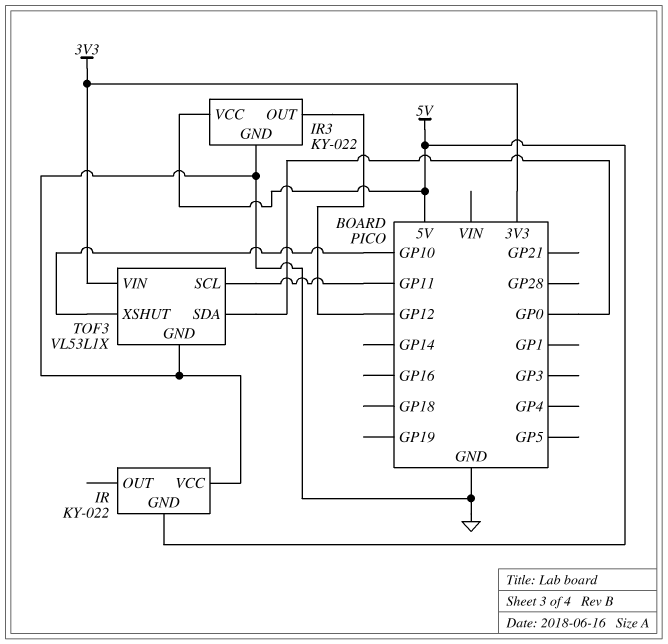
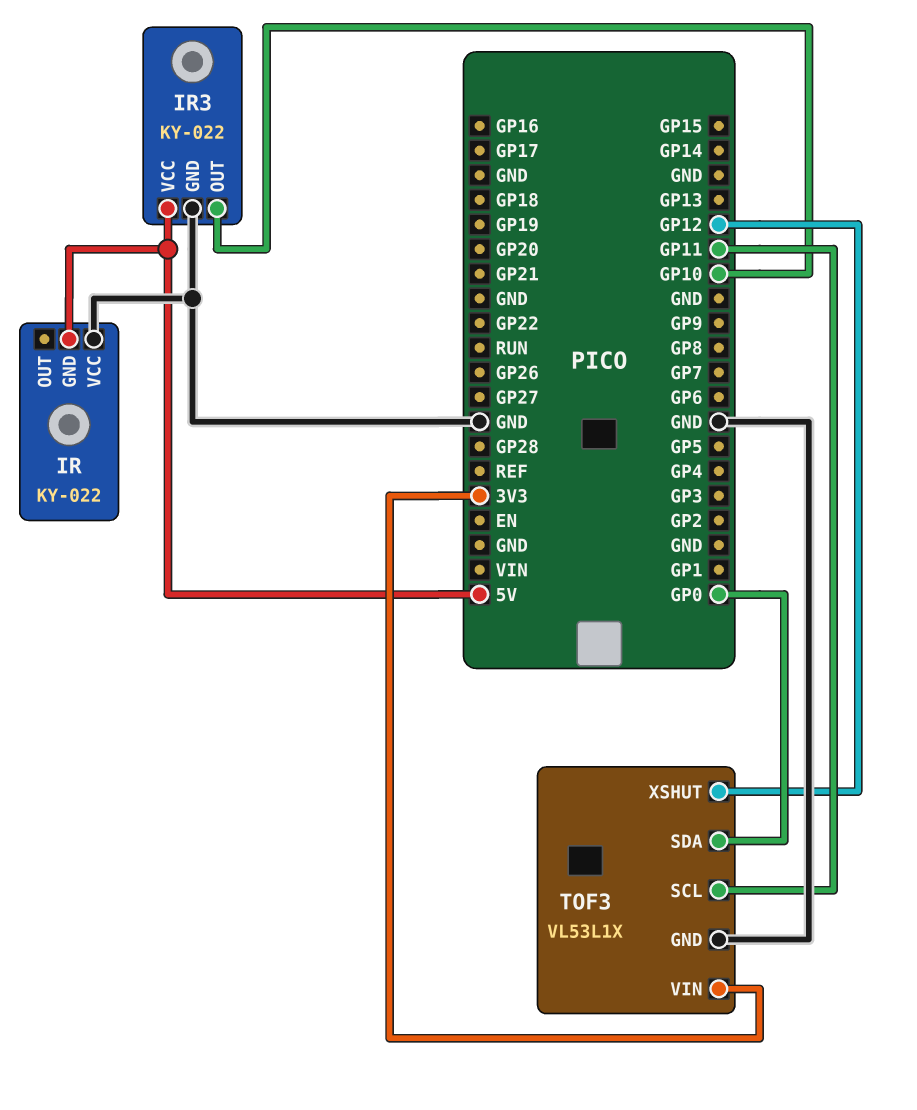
IR3 pin OUT: GP12 -> GP10
TOF3 pin XSHUT: GP10 -> GP12

